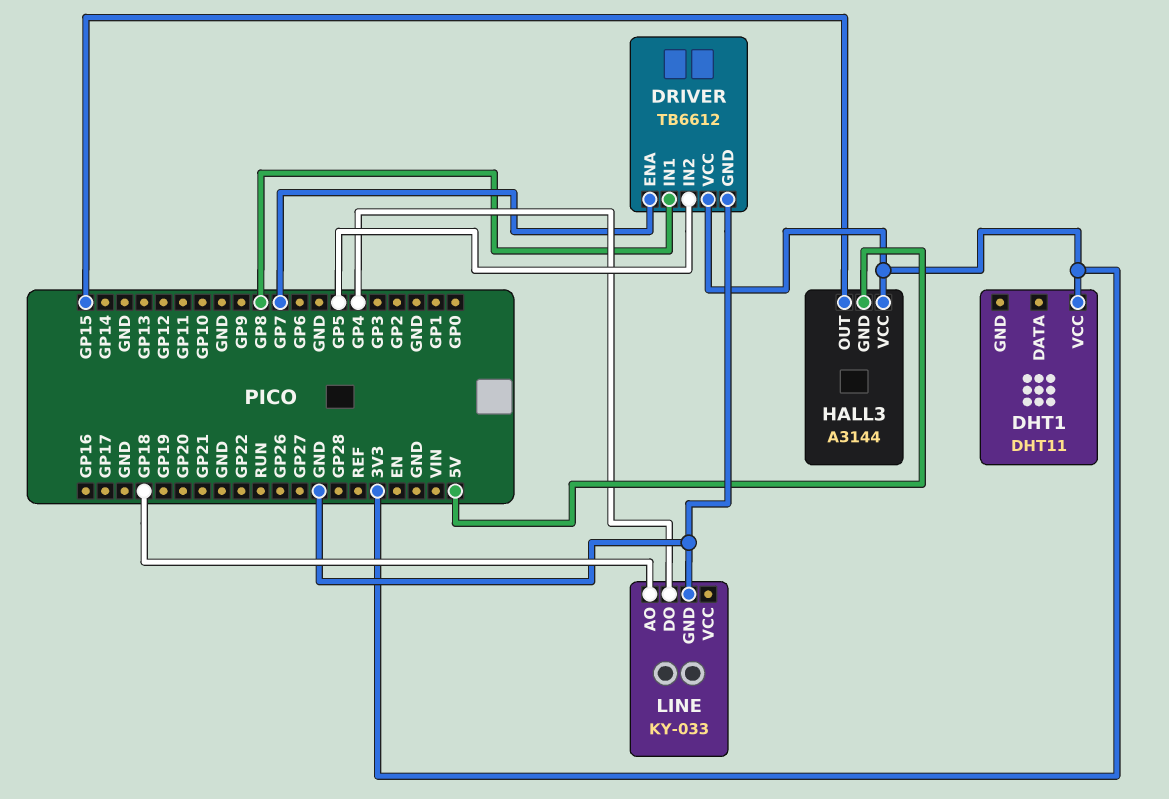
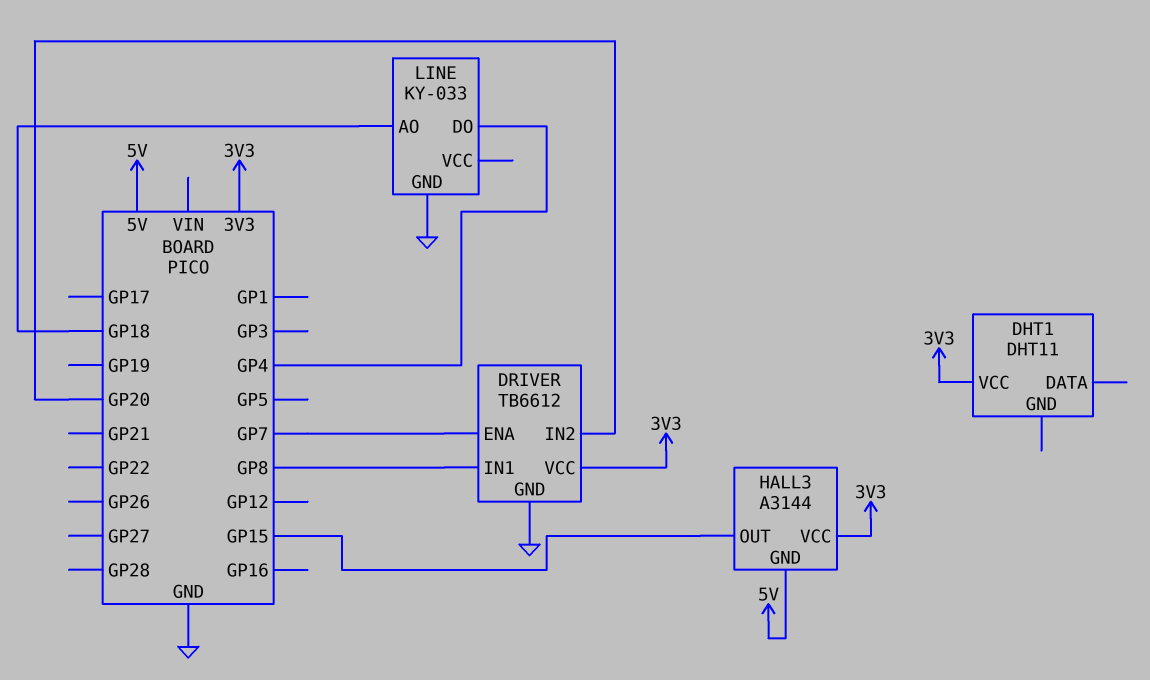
DRIVER pin IN2: GP5 -> GP20

